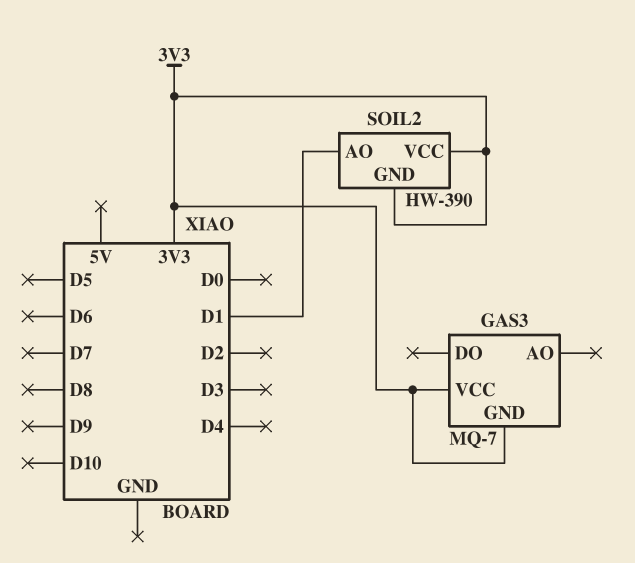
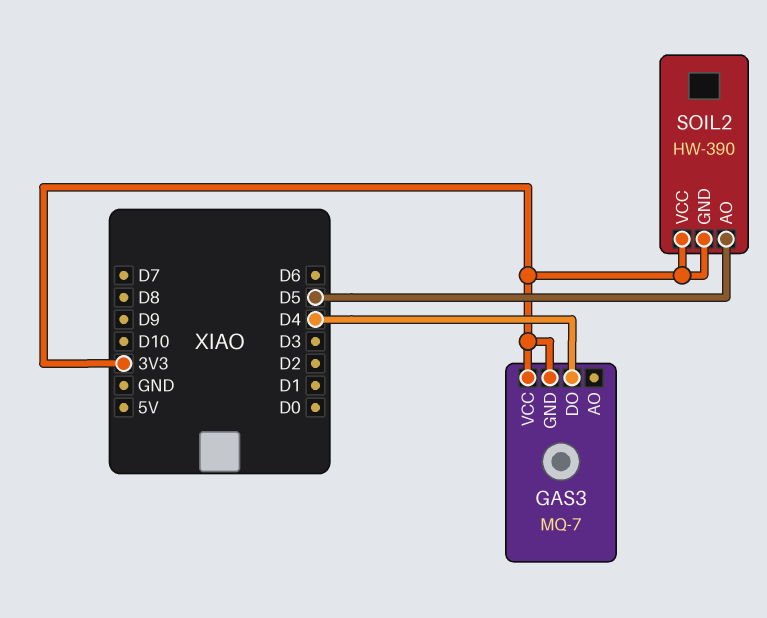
GAS3 pin DO: none -> D4
SOIL2 pin AO: D1 -> D5

